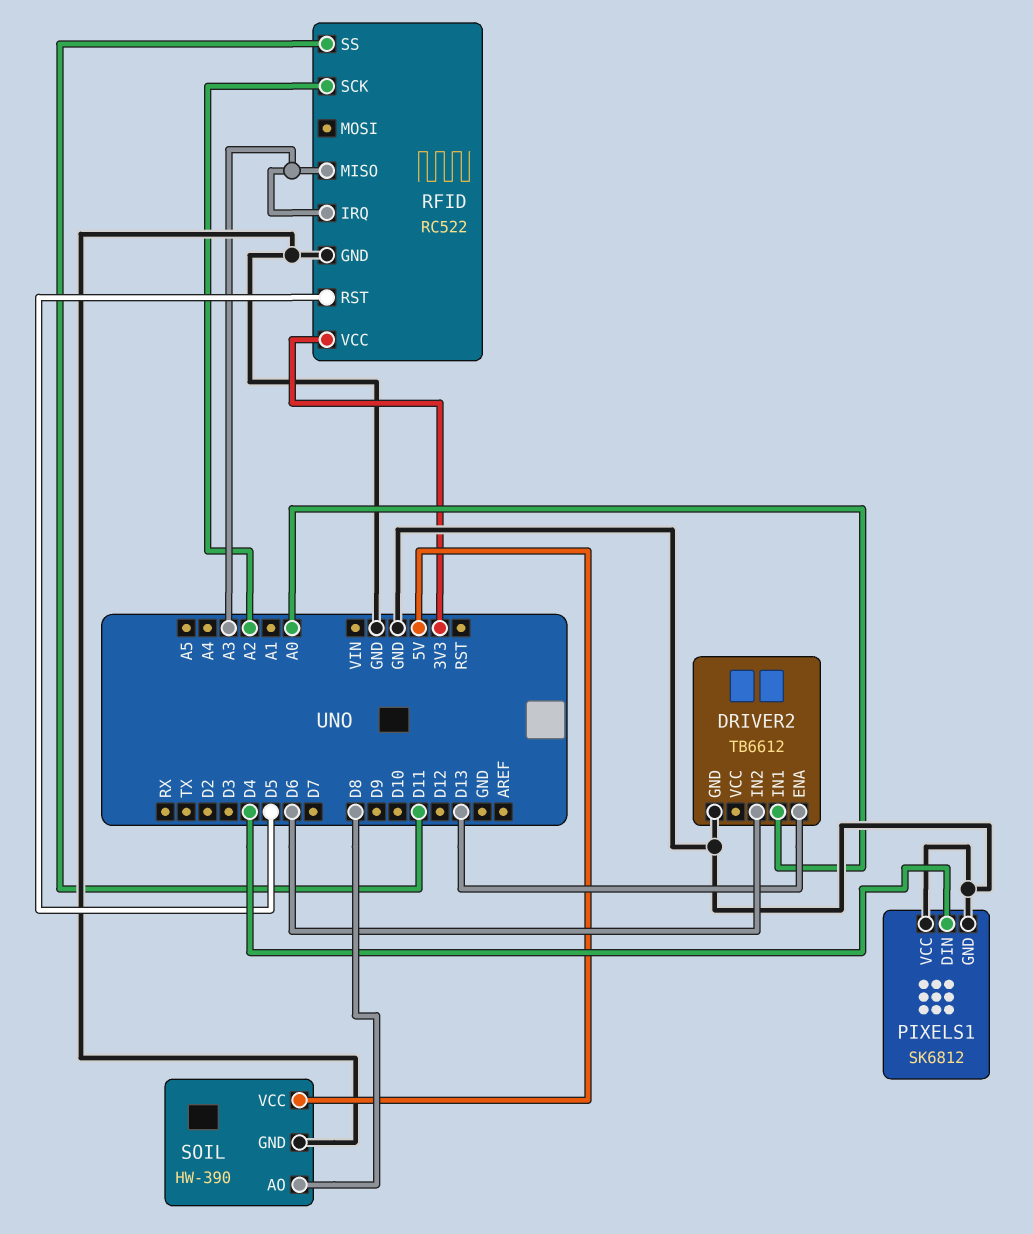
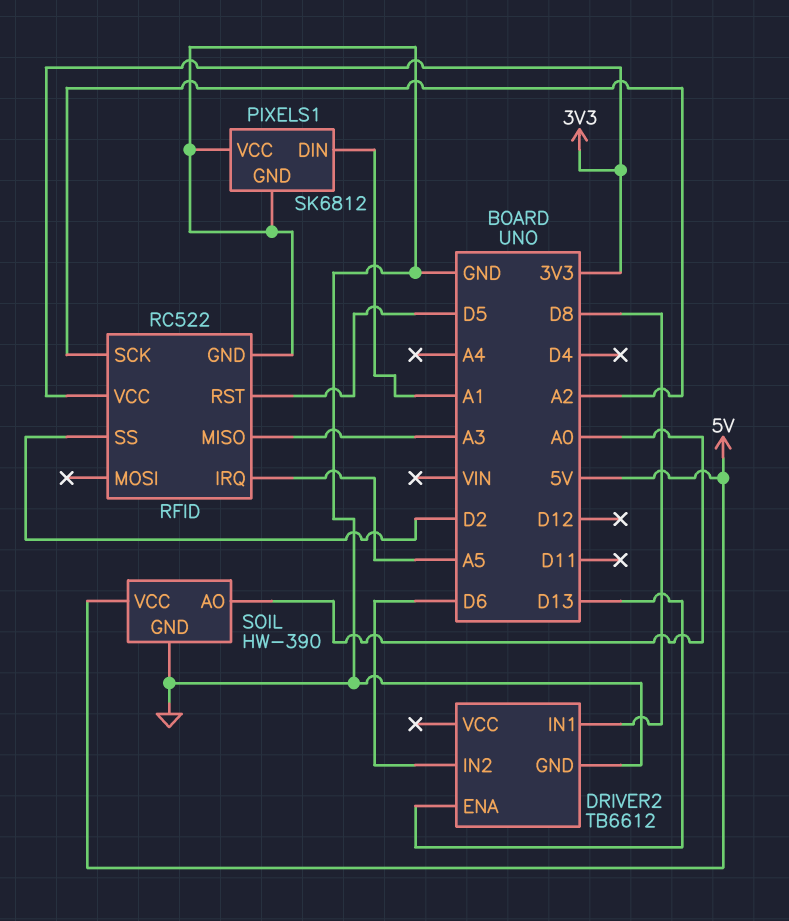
DRIVER2 pin IN1: A0 -> D8
PIXELS1 pin DIN: D4 -> A1
RFID pin IRQ: A3 -> A5
RFID pin SS: D11 -> D2
SOIL pin AO: D8 -> A0

